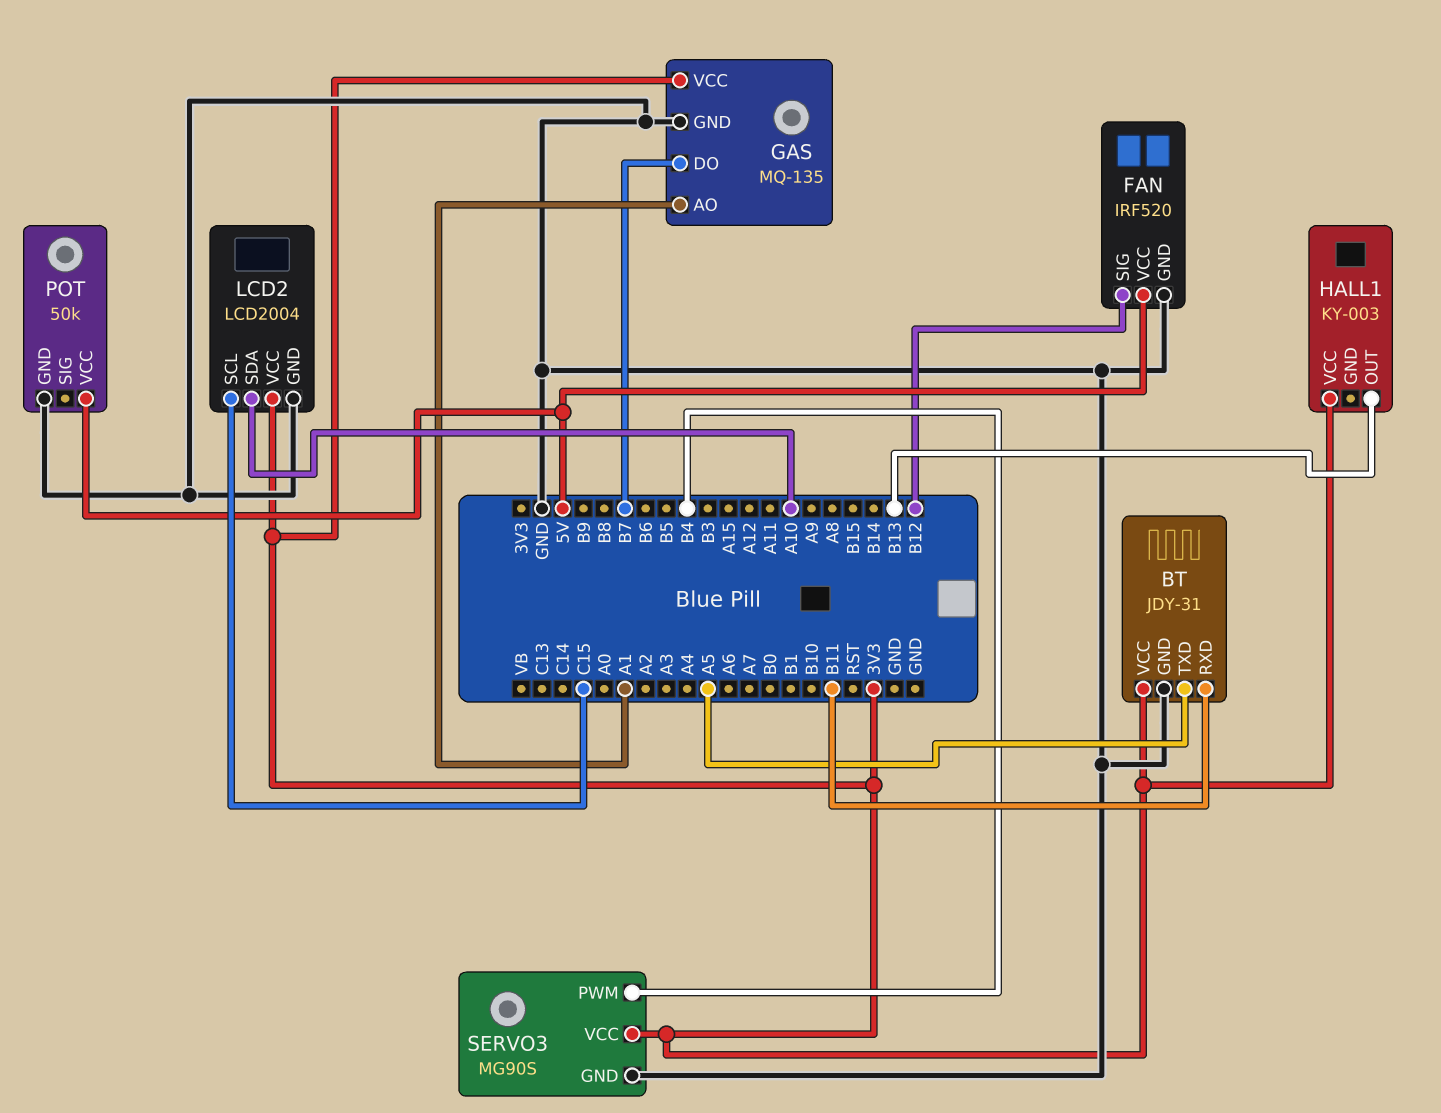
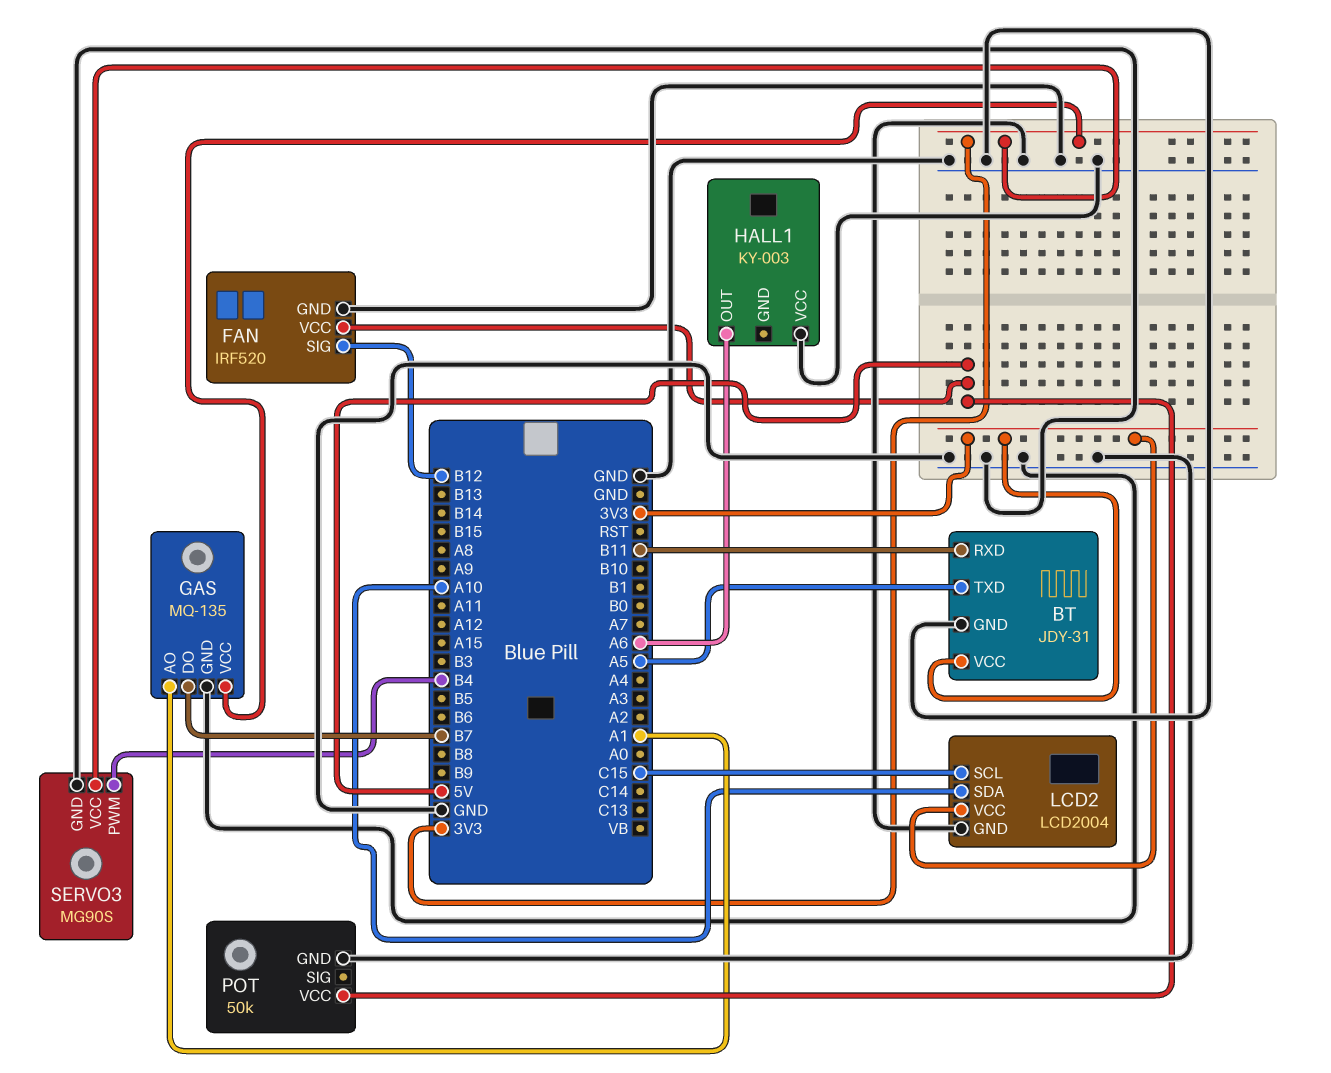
HALL1 pin OUT: B13 -> A6
HALL1 pin VCC: 3V3 -> GND

